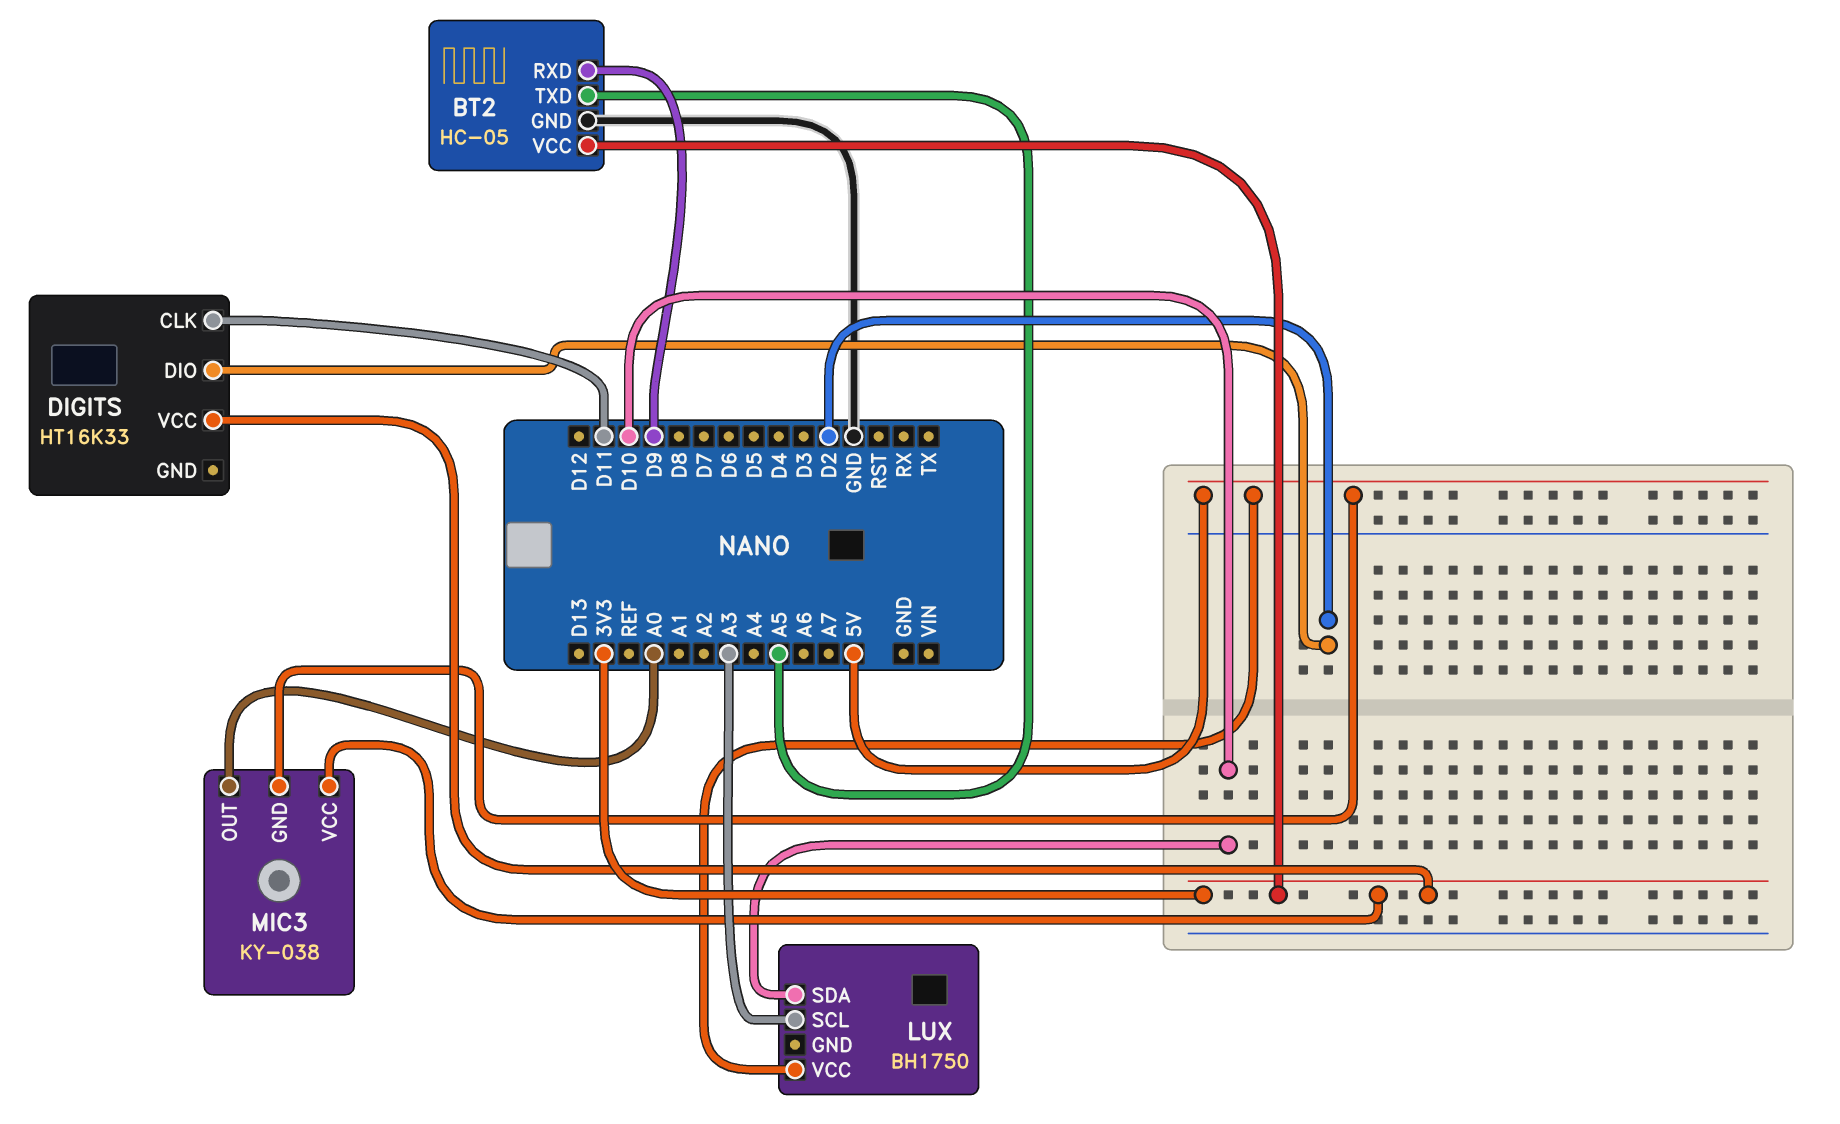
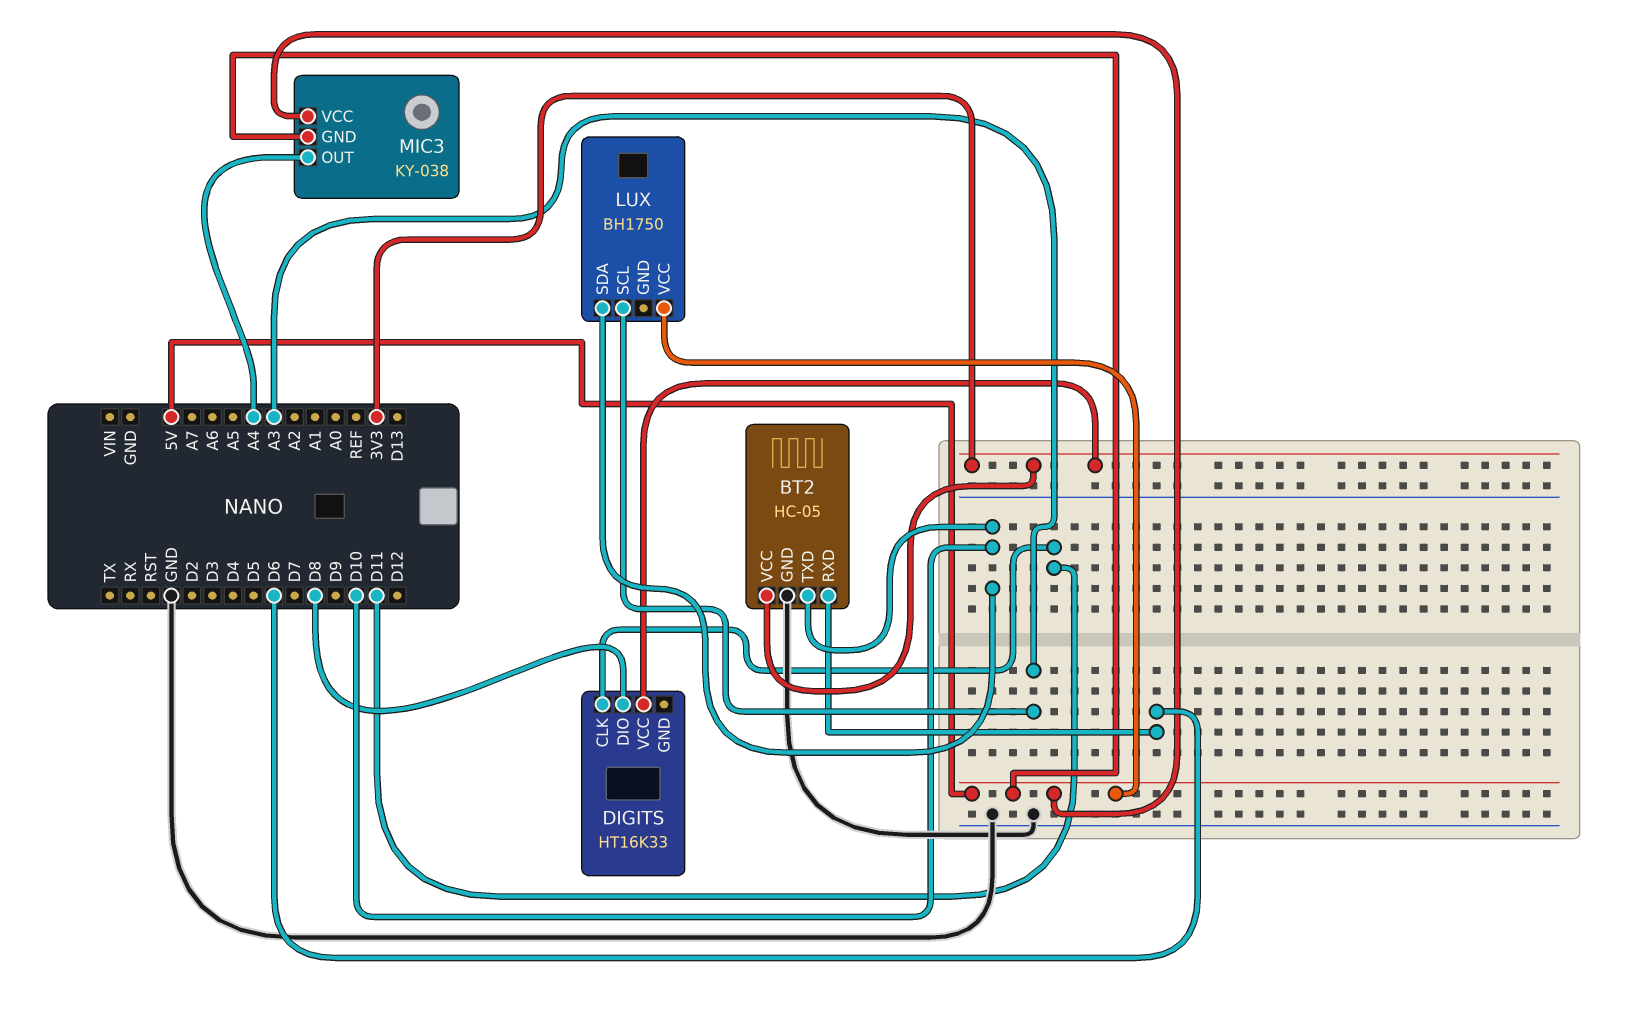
BT2 pin RXD: D9 -> D6
BT2 pin TXD: A5 -> D10
DIGITS pin DIO: D2 -> D8
MIC3 pin OUT: A0 -> A4
MIC3 pin VCC: 3V3 -> 5V

